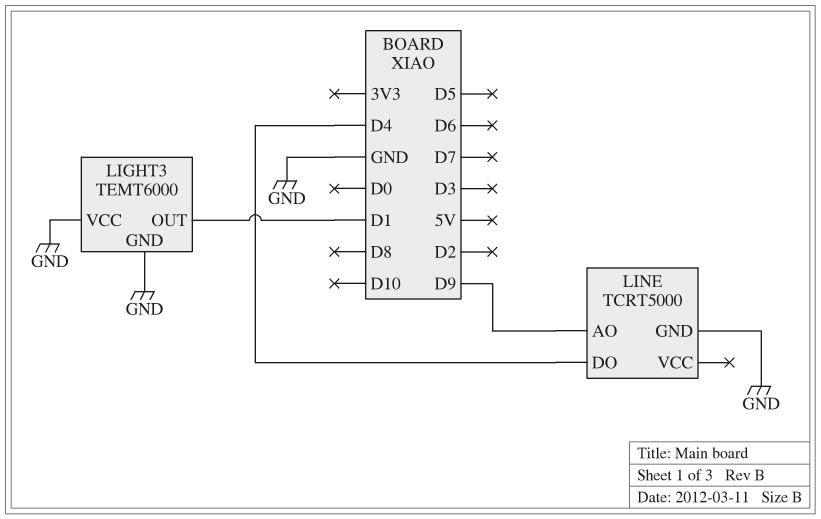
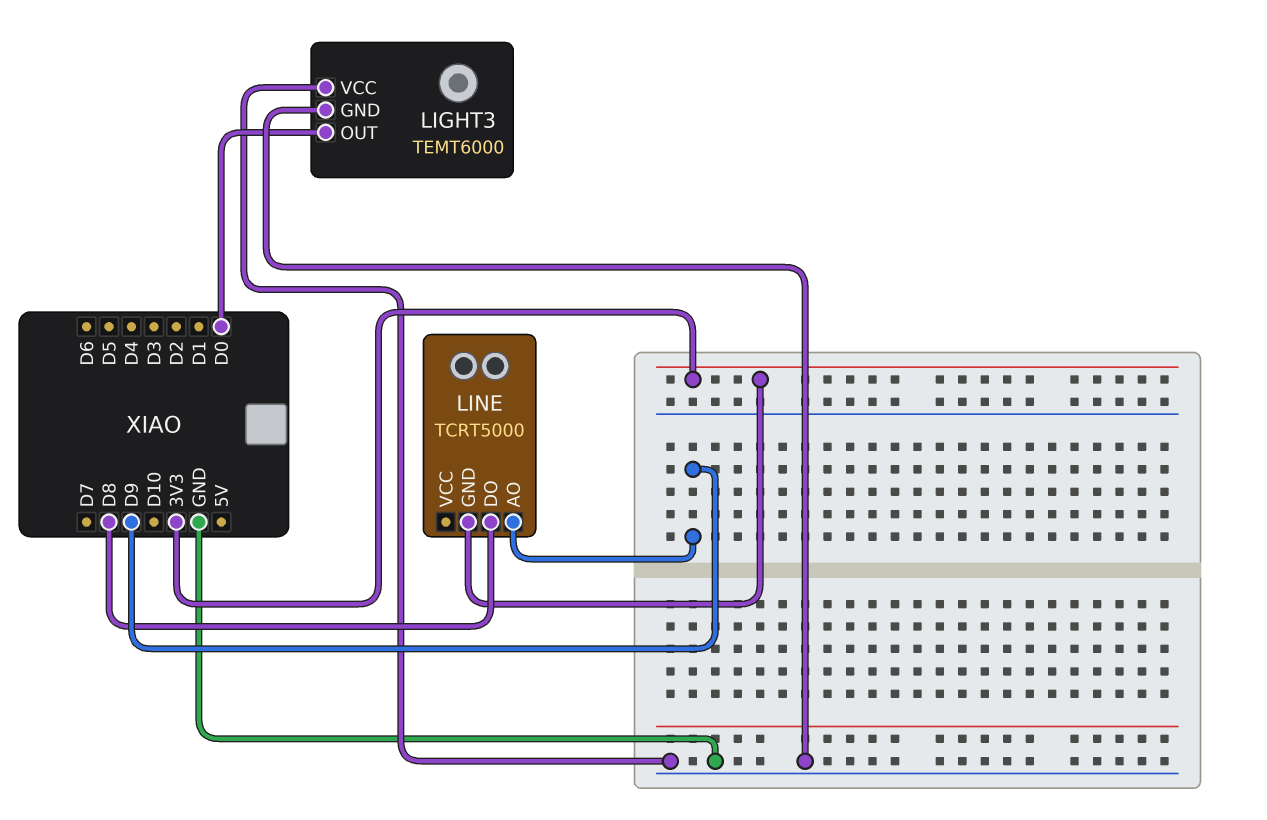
LIGHT3 pin OUT: D1 -> D0
LINE pin DO: D4 -> D8
LINE pin GND: GND -> 3V3

